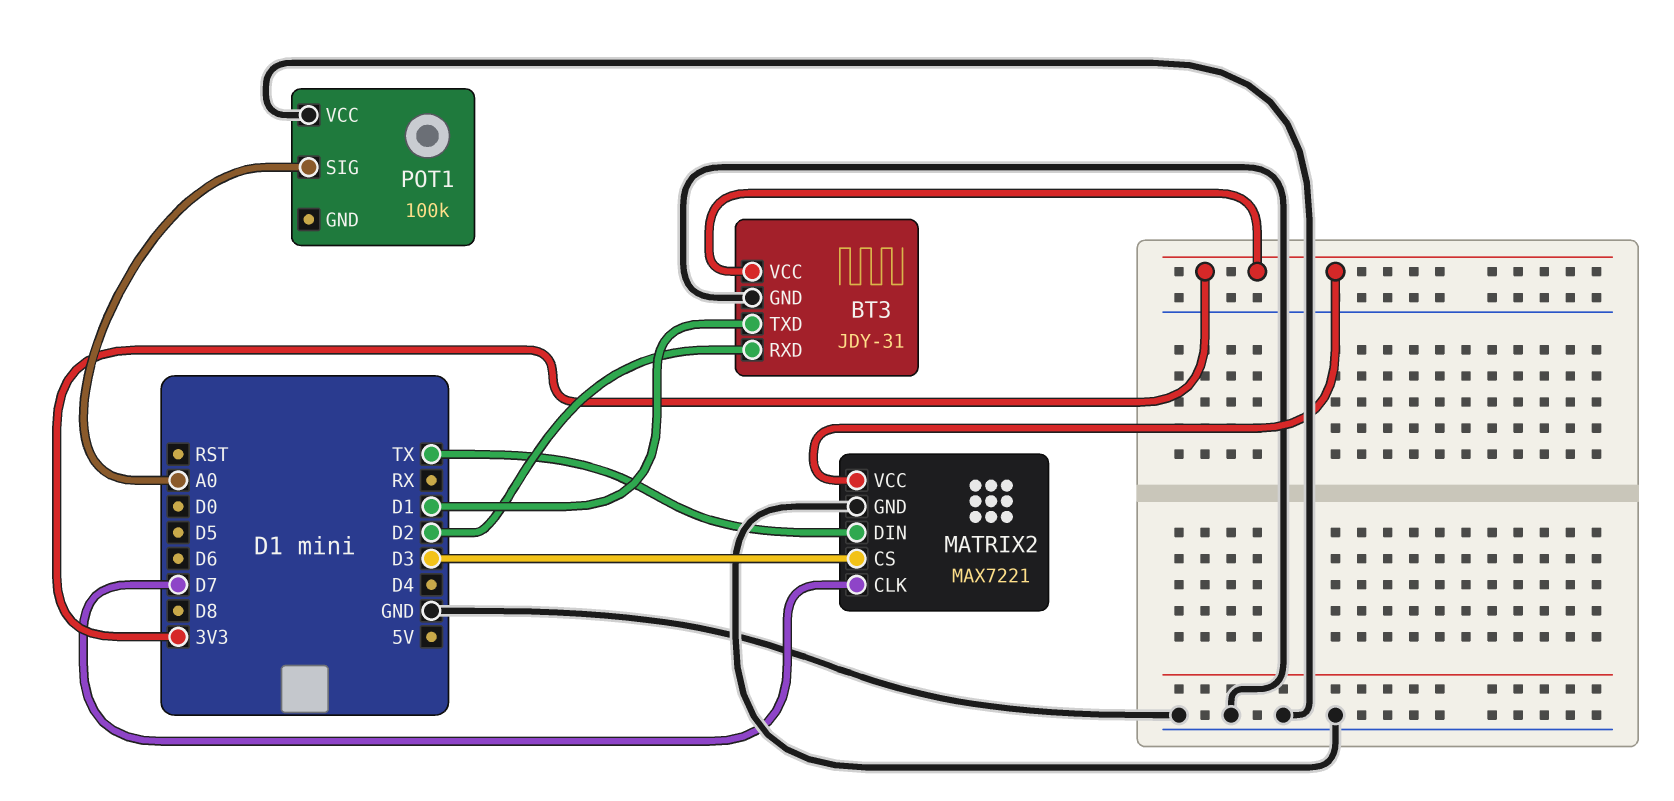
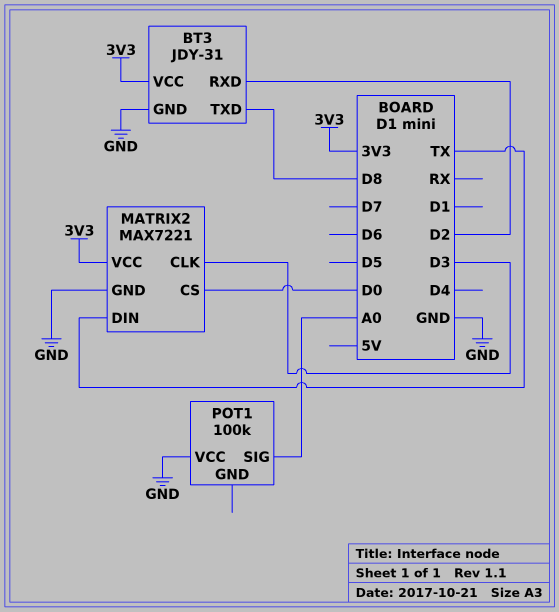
BT3 pin TXD: D1 -> D8
MATRIX2 pin CLK: D7 -> D3
MATRIX2 pin CS: D3 -> D0

